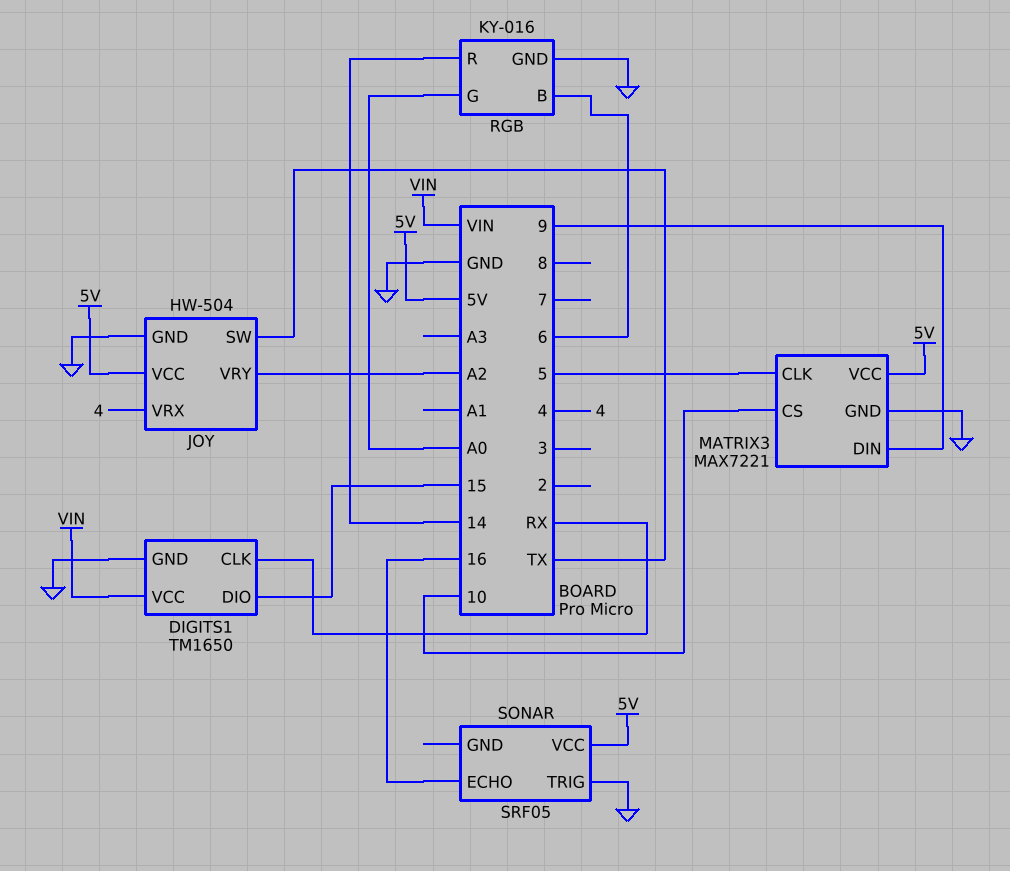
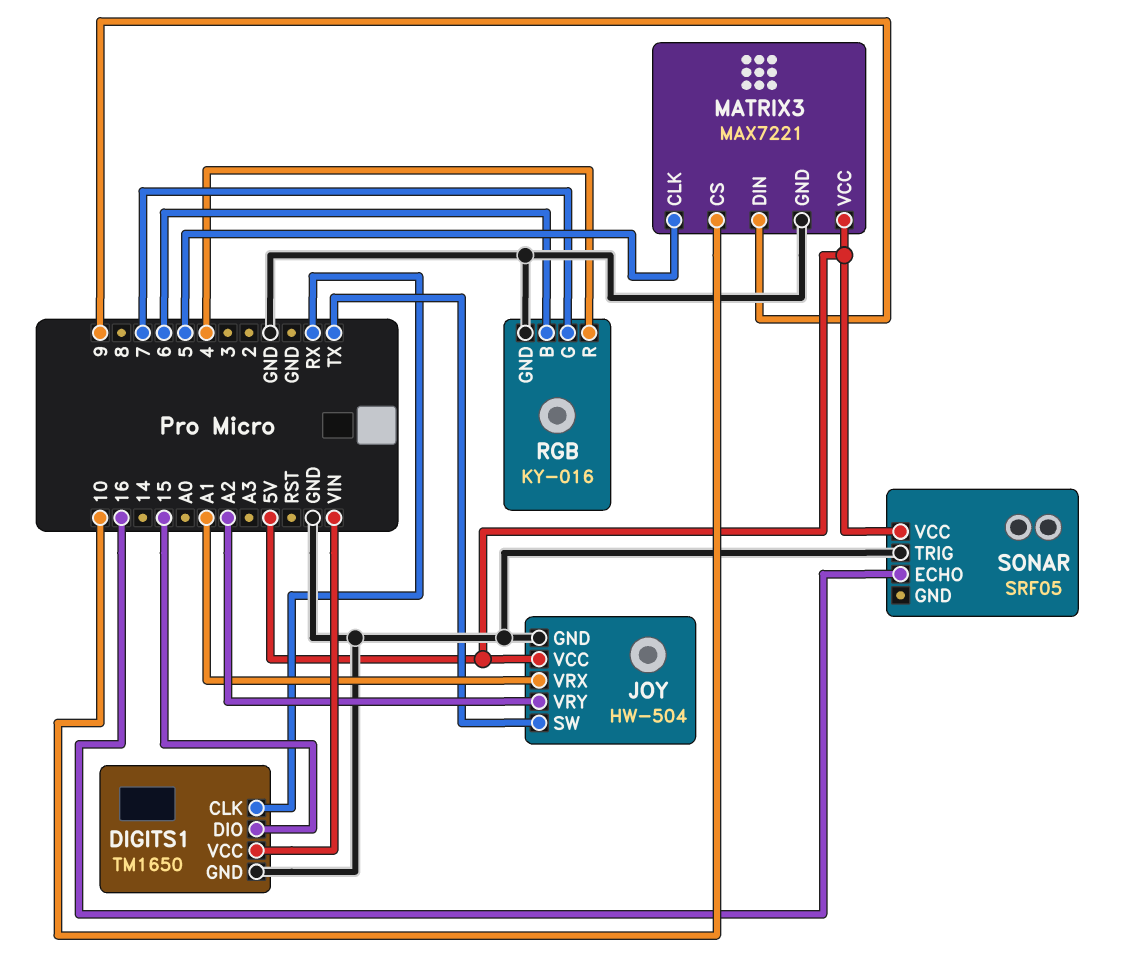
JOY pin VRX: 4 -> A1
RGB pin G: A0 -> 7
RGB pin R: 14 -> 4

